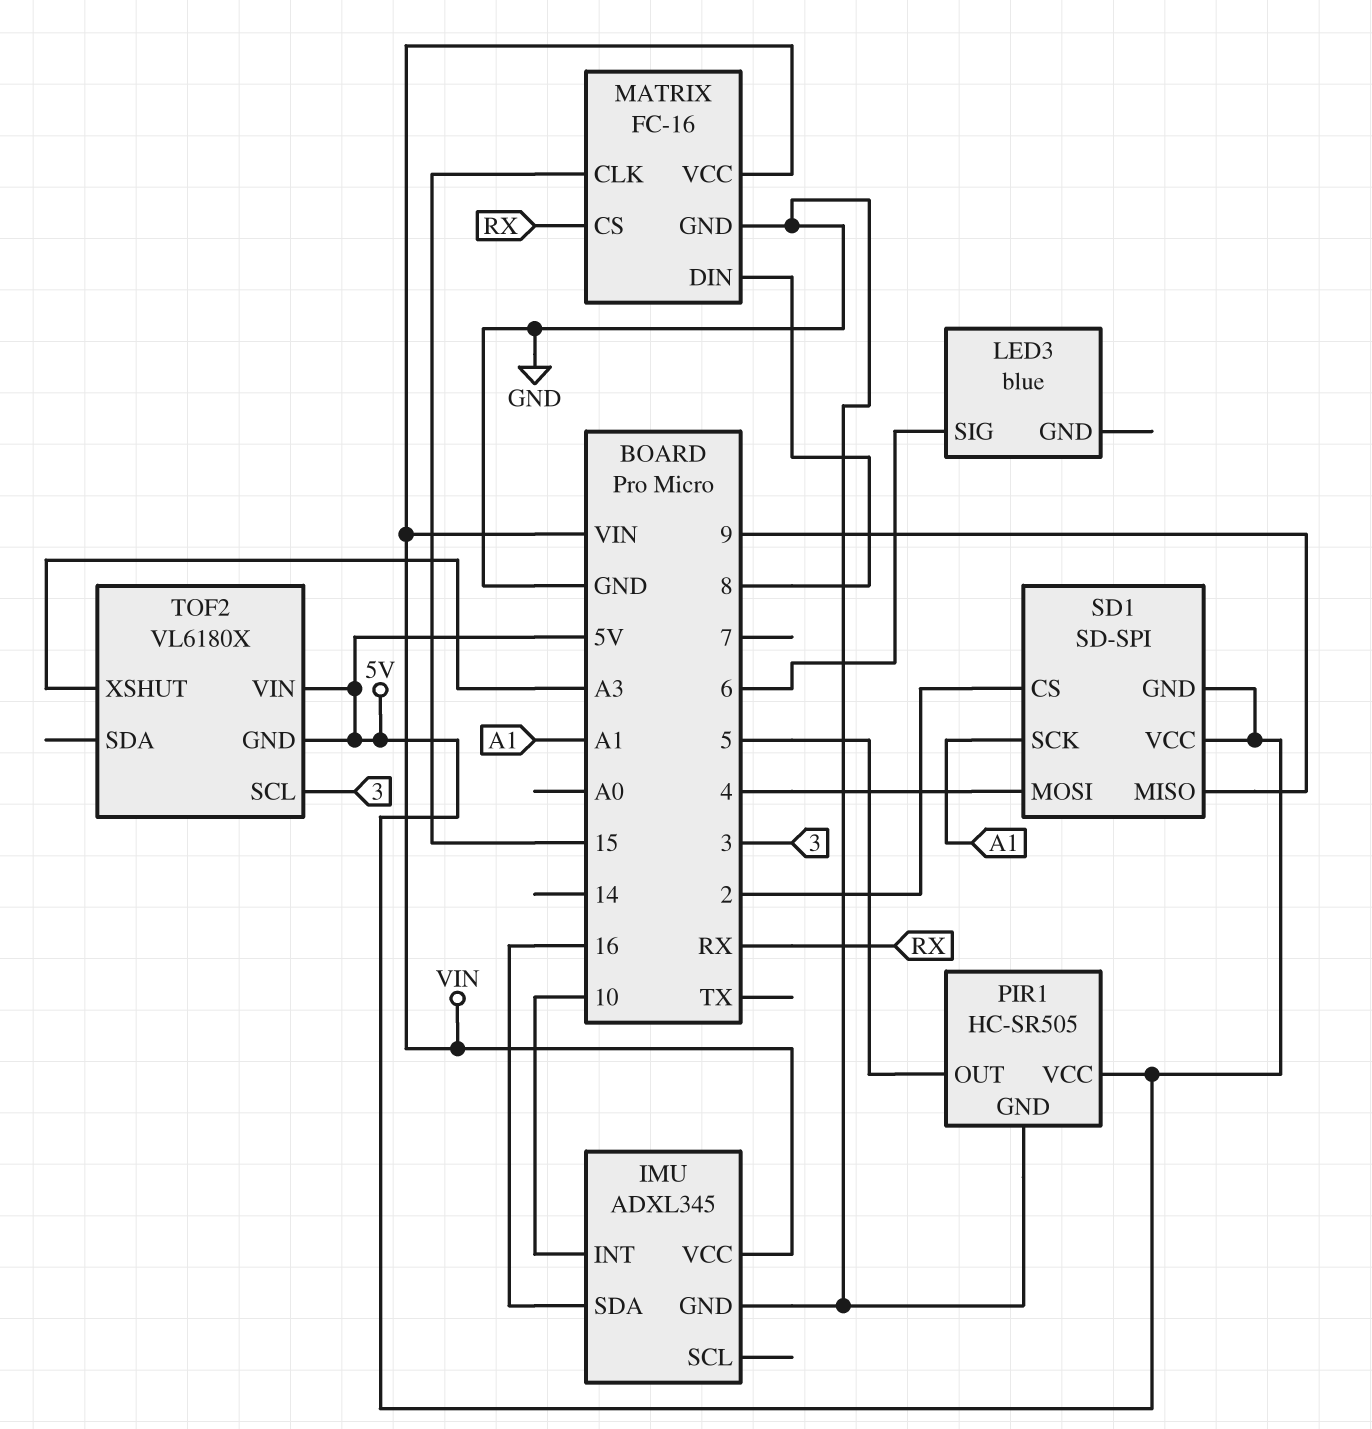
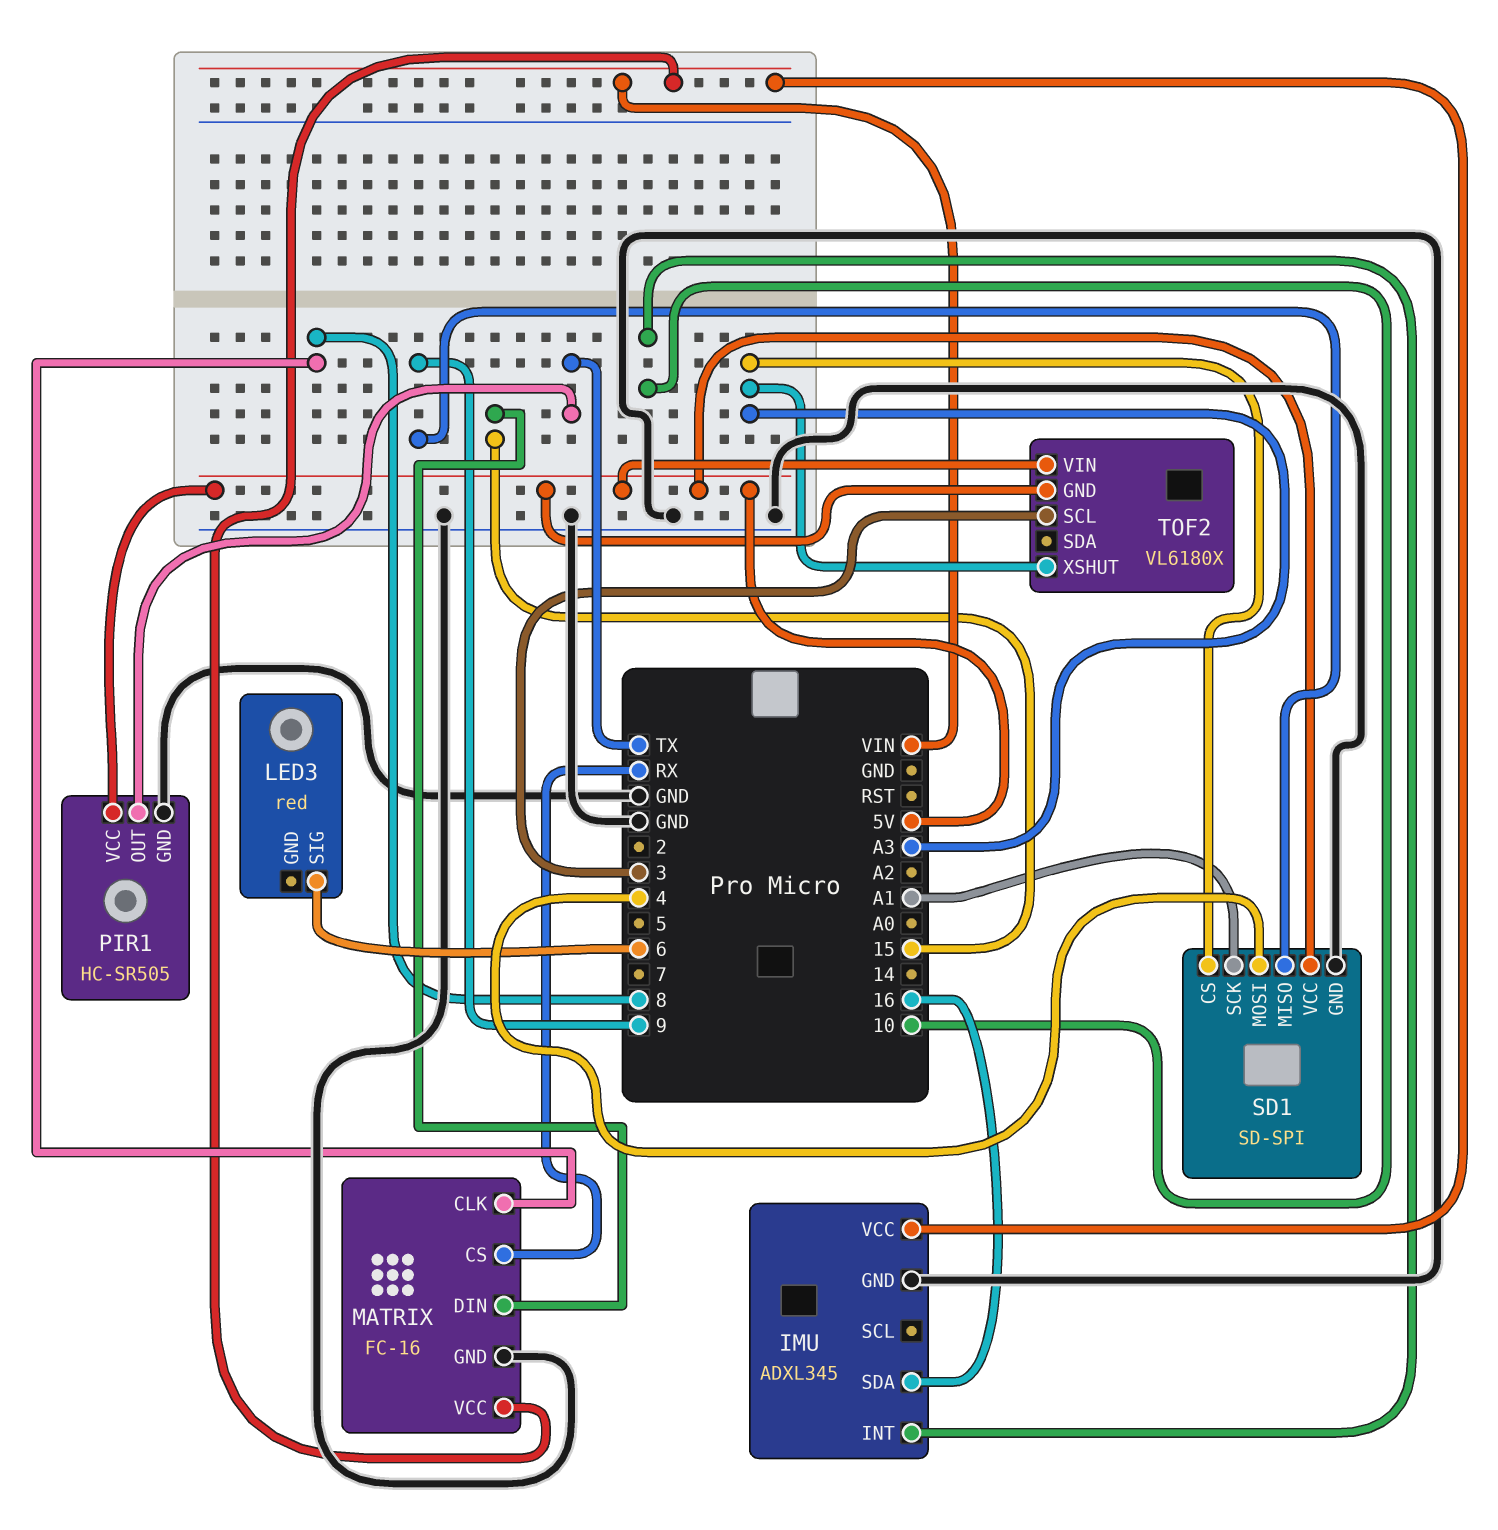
LED3: blue -> red
MATRIX pin CLK: 15 -> 8
MATRIX pin DIN: 8 -> 15
PIR1 pin OUT: 5 -> TX
SD1 pin CS: 2 -> A3
SD1 pin GND: 5V -> GND

